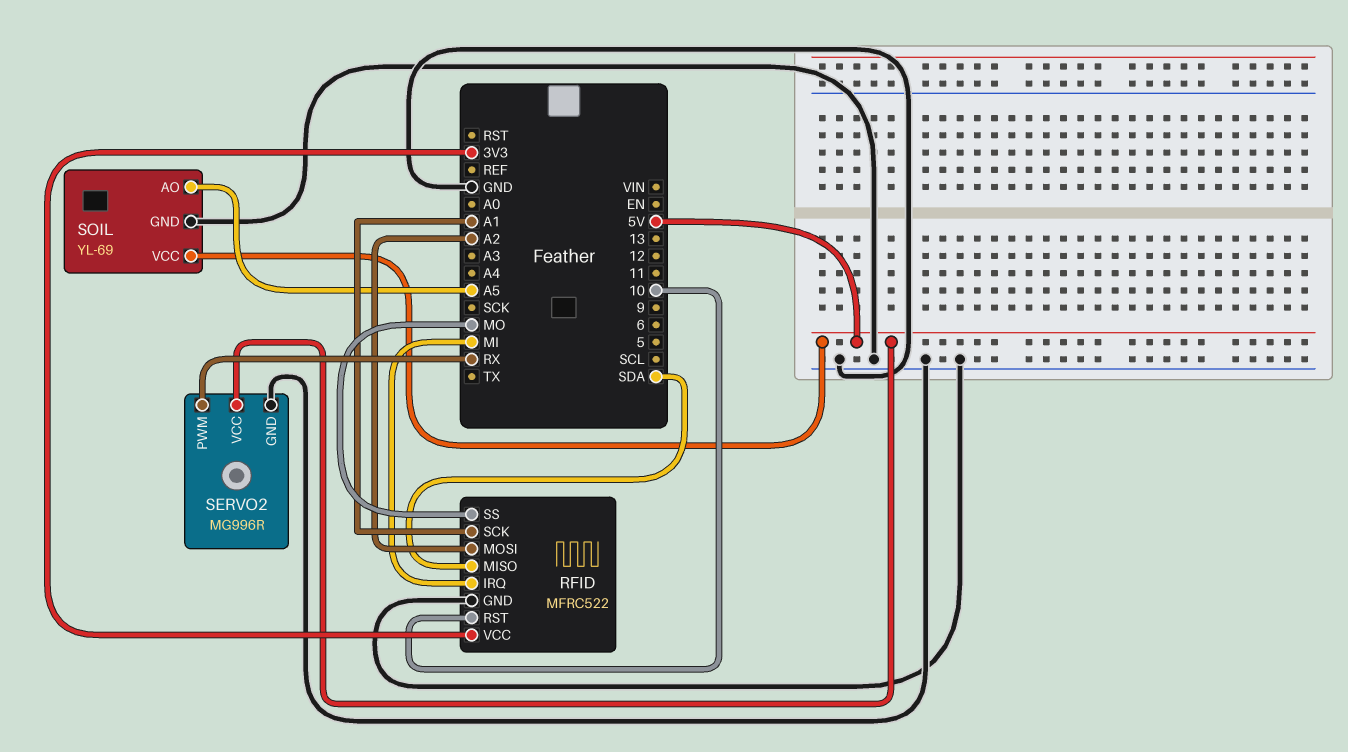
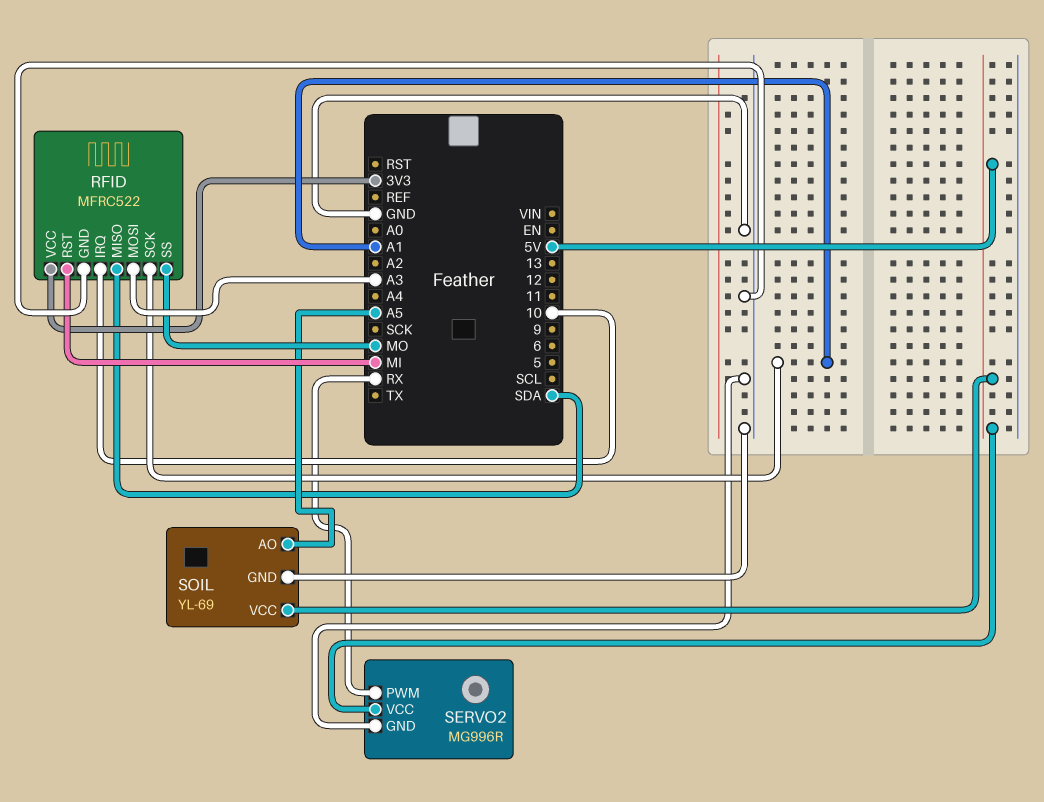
RFID pin IRQ: MI -> 10
RFID pin MOSI: A2 -> A3
RFID pin RST: 10 -> MI

